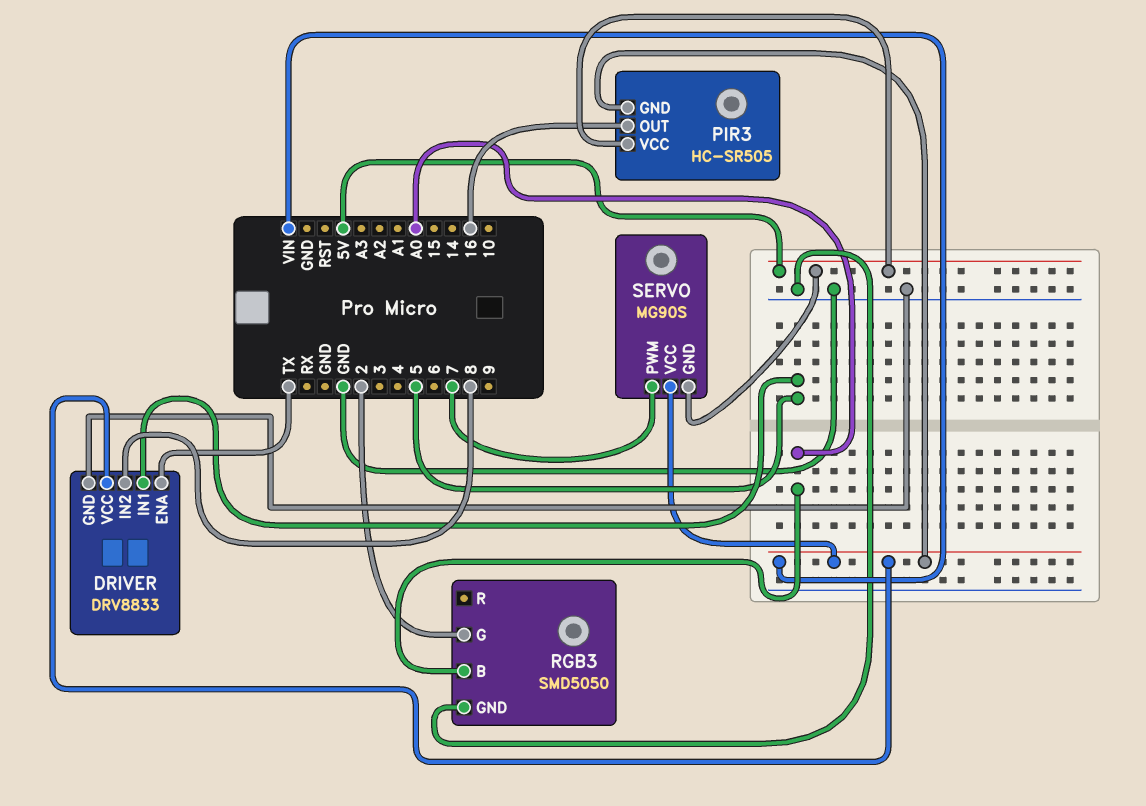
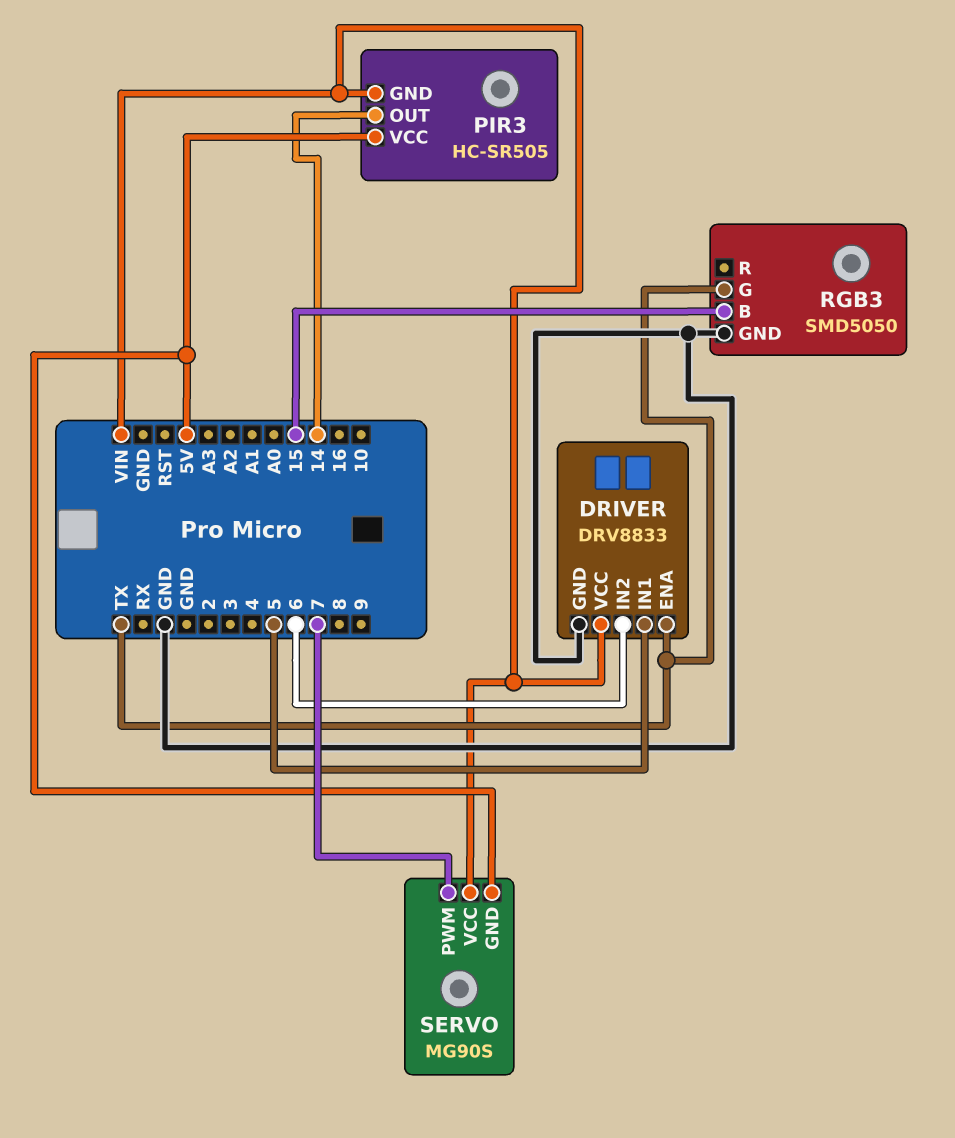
DRIVER pin IN2: 8 -> 6
PIR3 pin OUT: 16 -> 14
RGB3 pin B: A0 -> 15
RGB3 pin G: 2 -> TX

